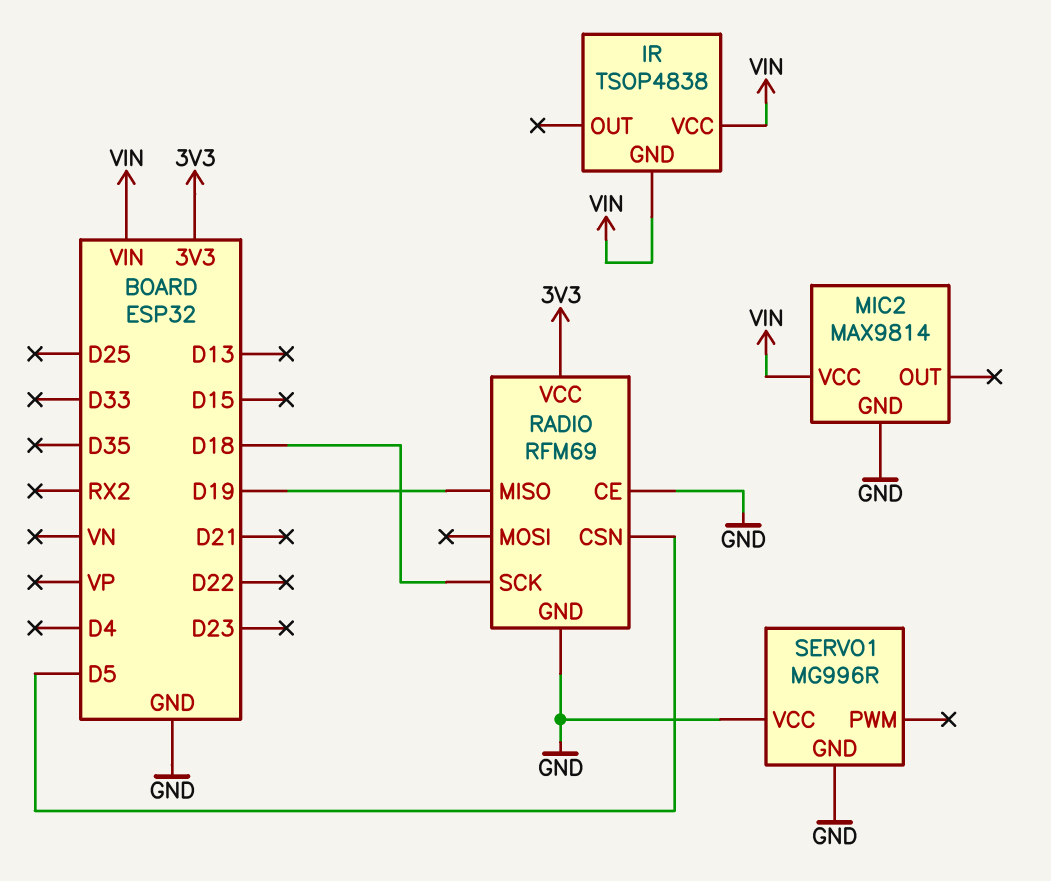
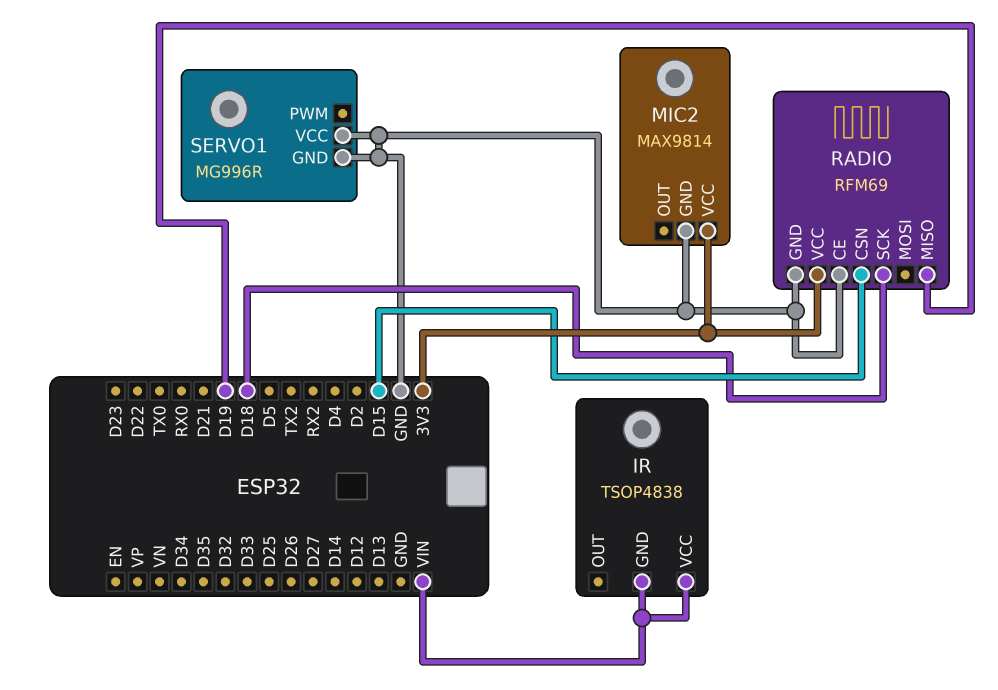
MIC2 pin VCC: VIN -> 3V3
RADIO pin CSN: D5 -> D15

